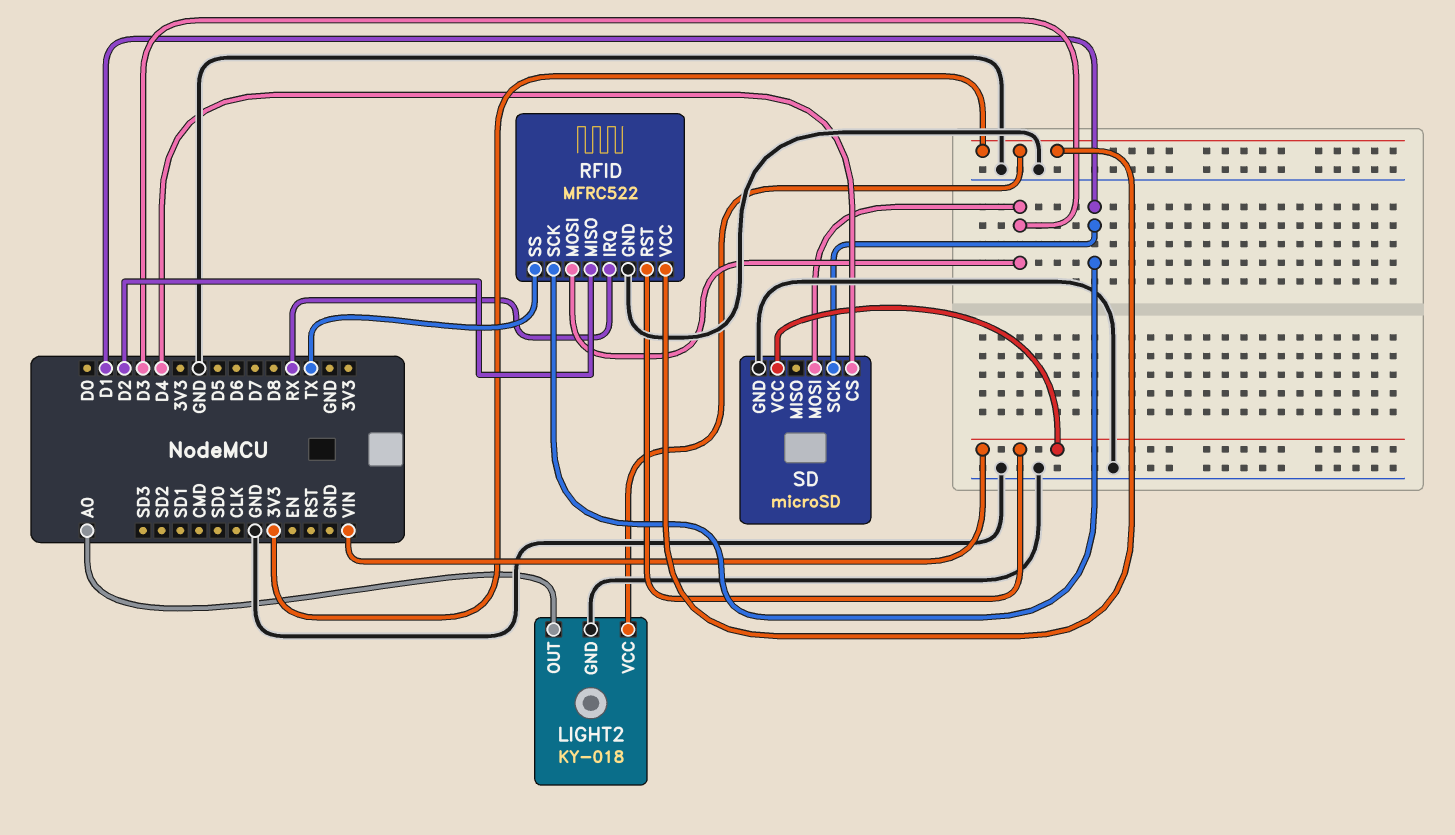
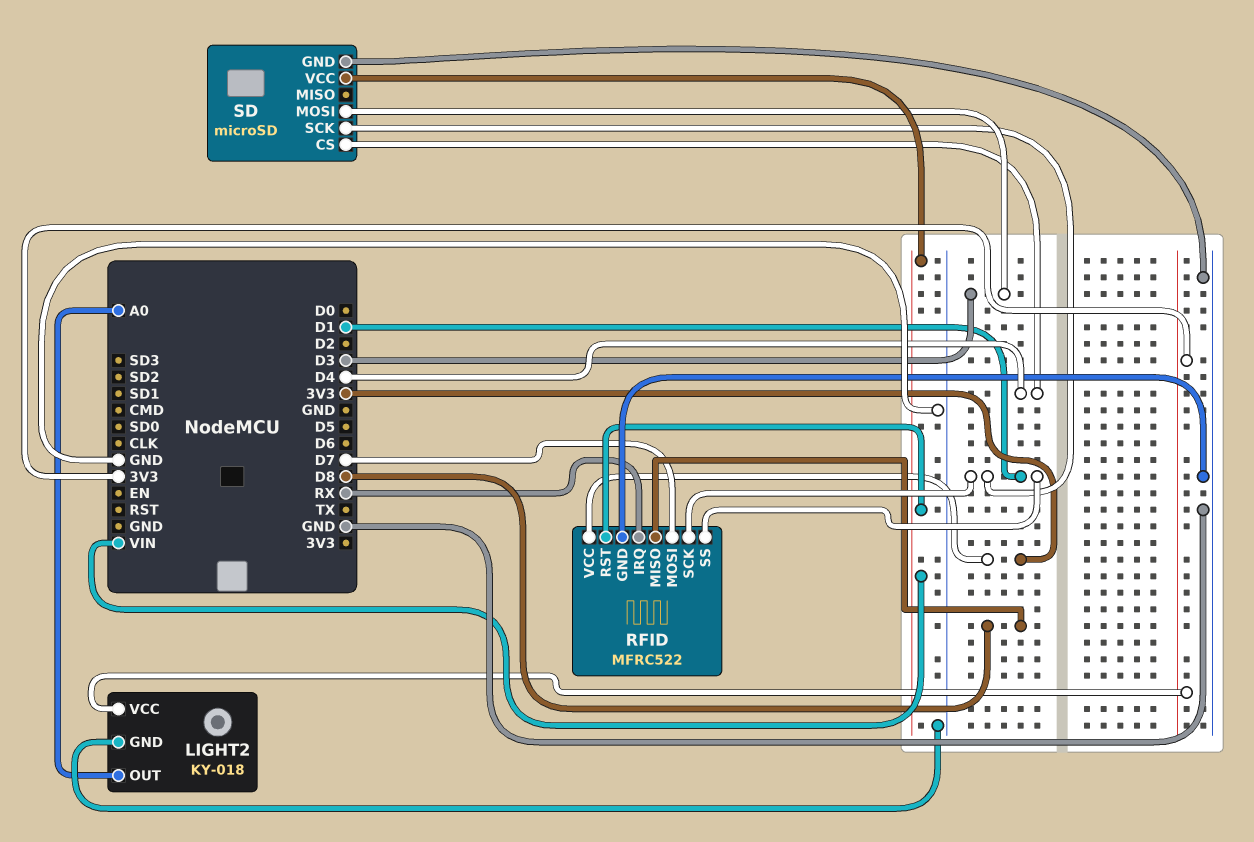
RFID pin MISO: D2 -> D8
RFID pin MOSI: D3 -> D7
RFID pin SS: TX -> D1

